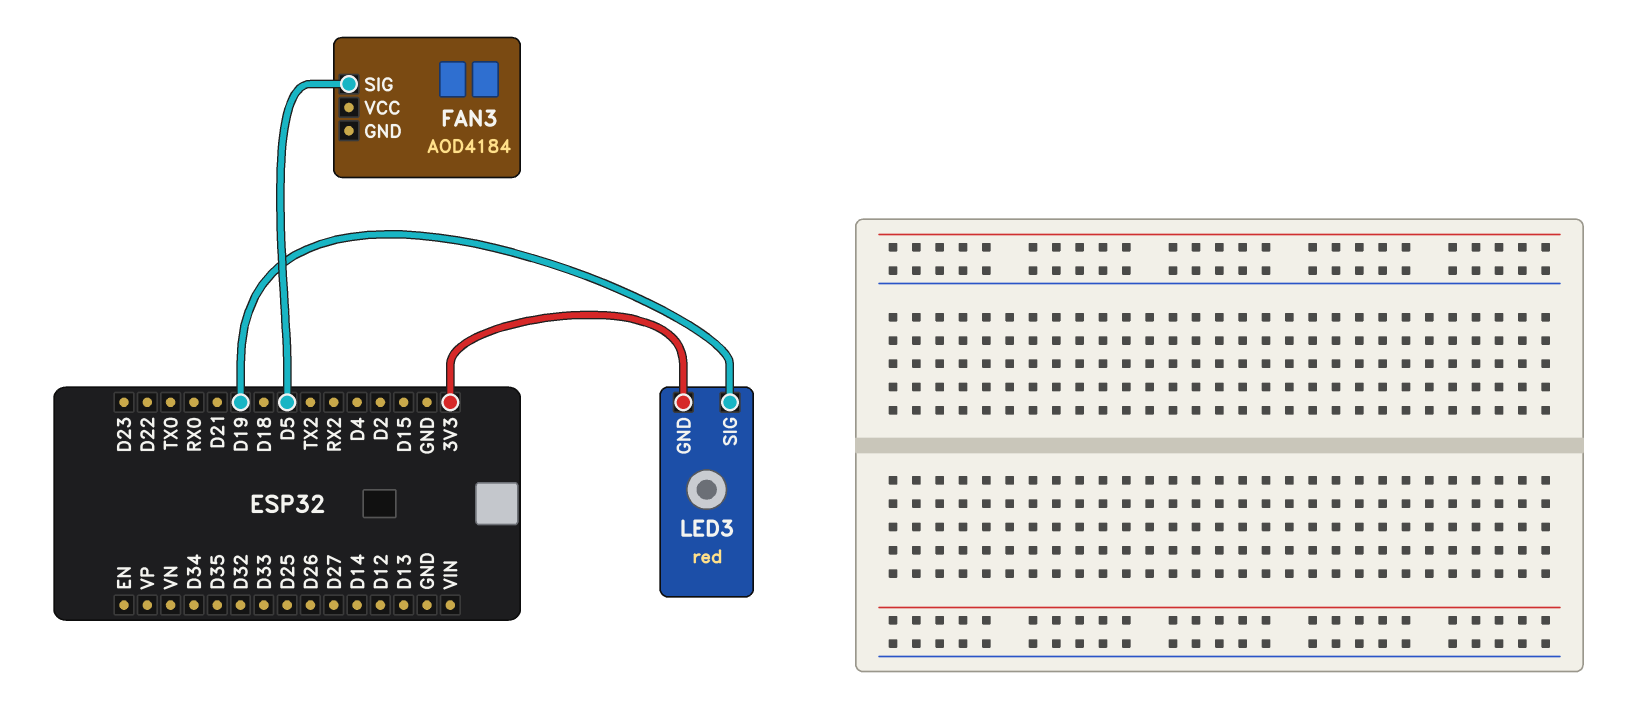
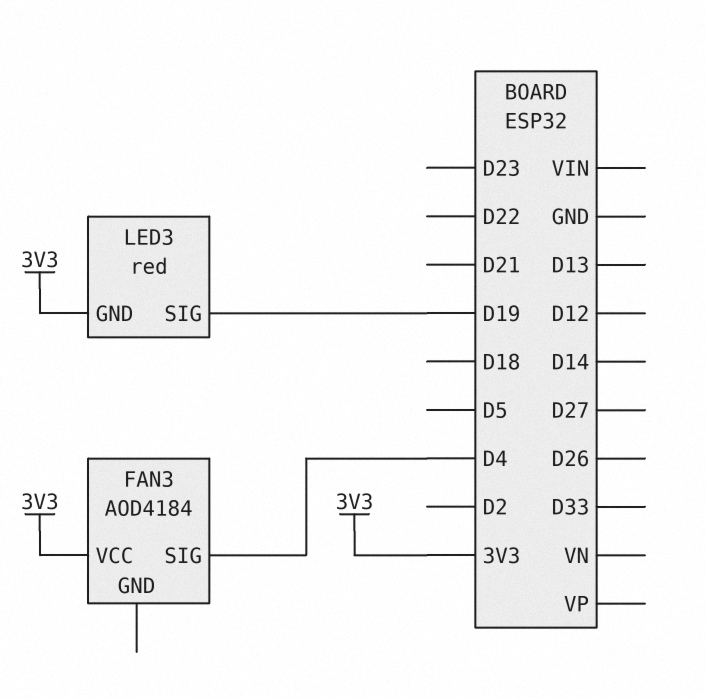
FAN3 pin SIG: D5 -> D4
FAN3 pin VCC: none -> 3V3

